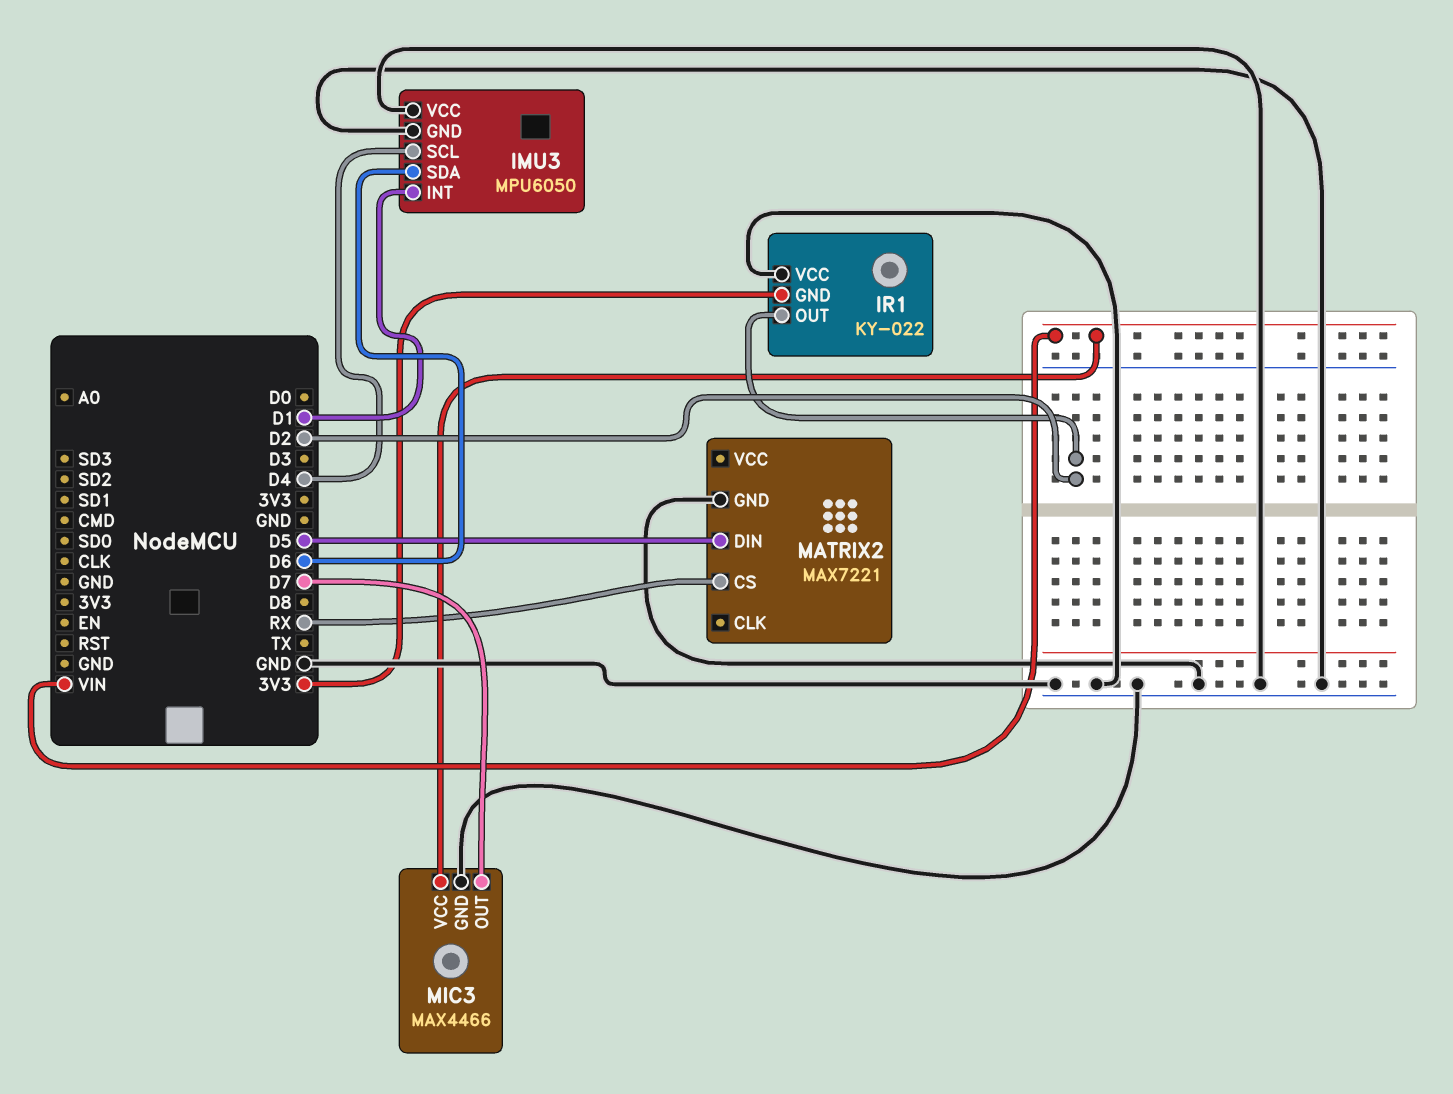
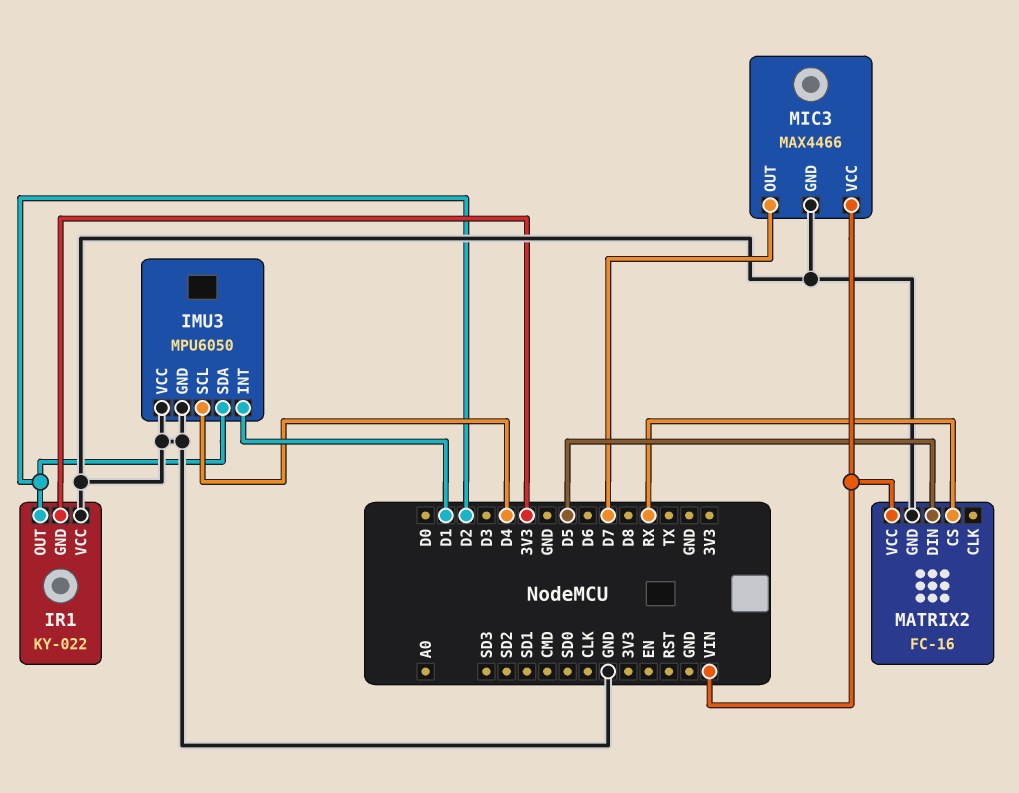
IMU3 pin SDA: D6 -> D2
MATRIX2: MAX7221 -> FC-16
MATRIX2 pin VCC: none -> VIN

